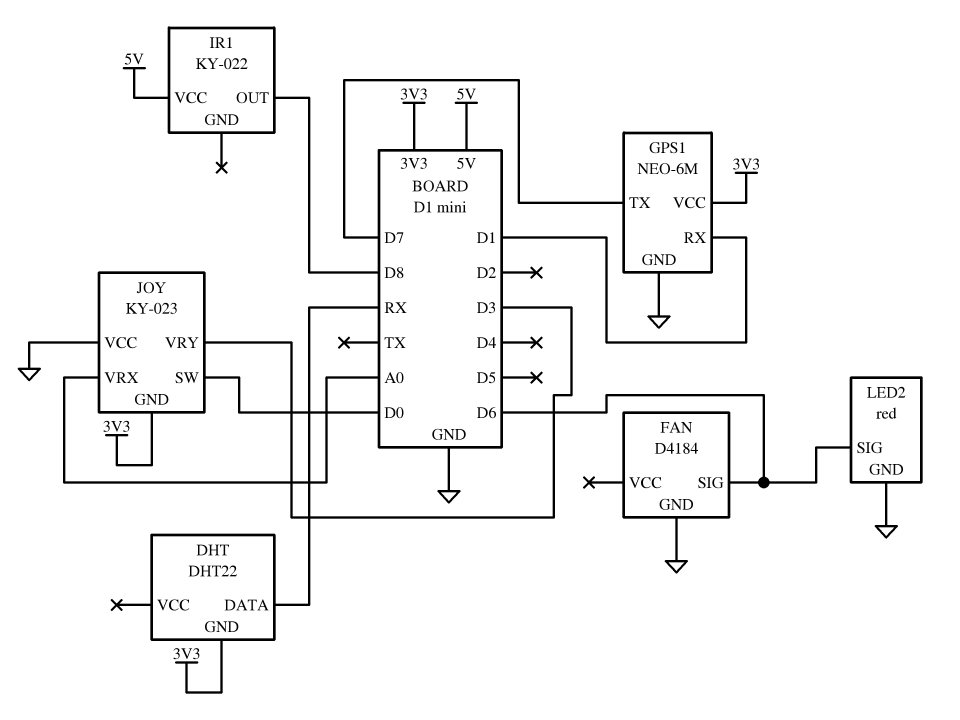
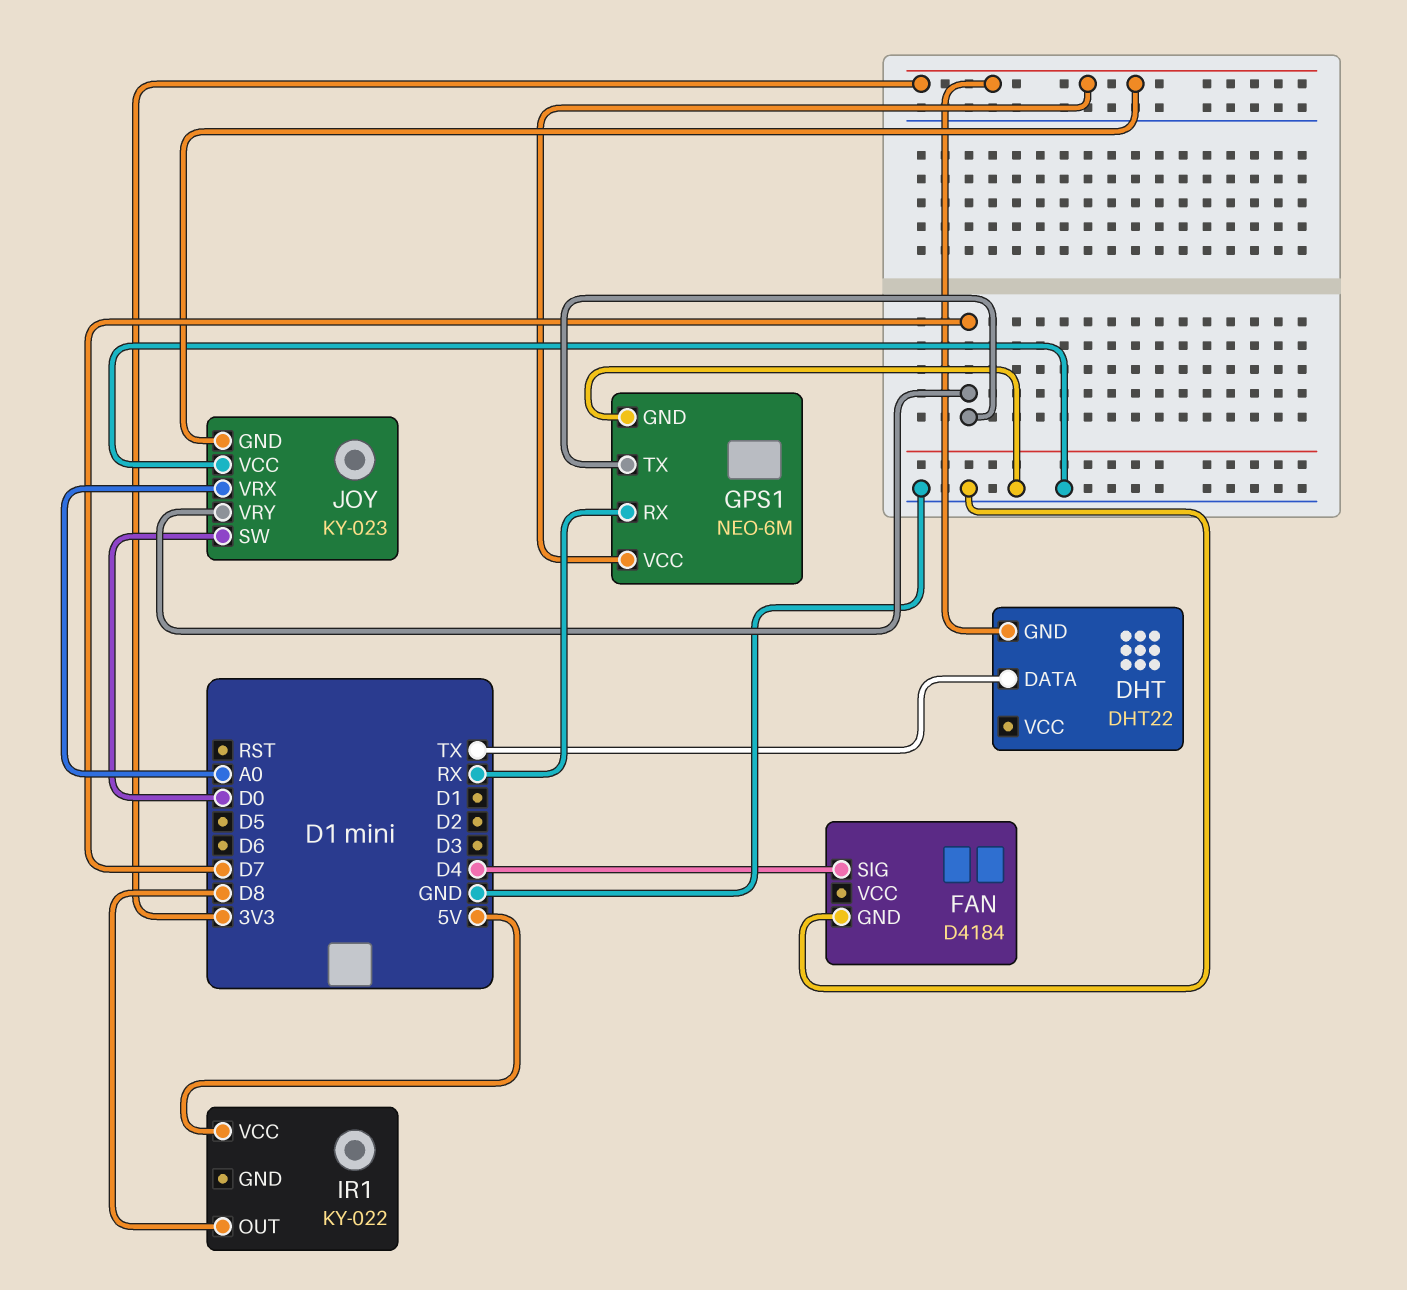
DHT pin DATA: RX -> TX
FAN pin SIG: D6 -> D4
GPS1 pin RX: D1 -> RX
JOY pin VRY: D3 -> D7
LED2: red -> none
LED2 pin GND: GND -> none
LED2 pin SIG: D6 -> none

